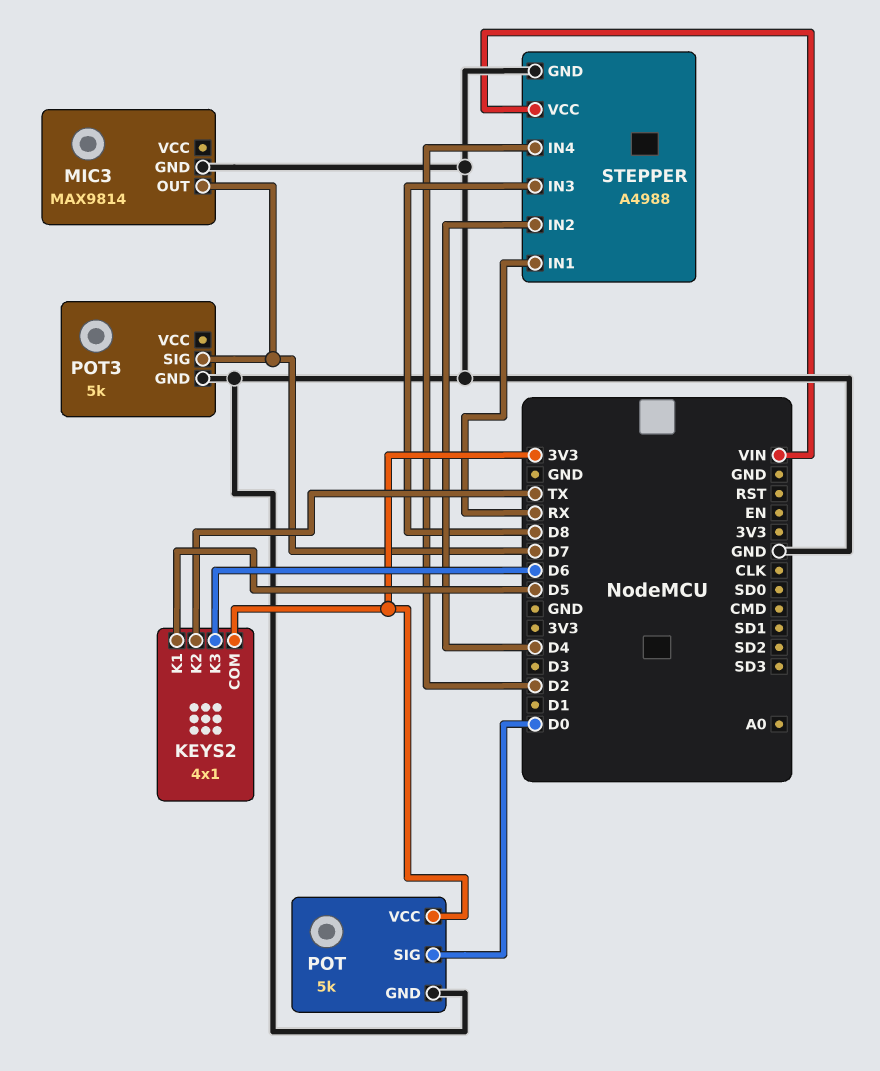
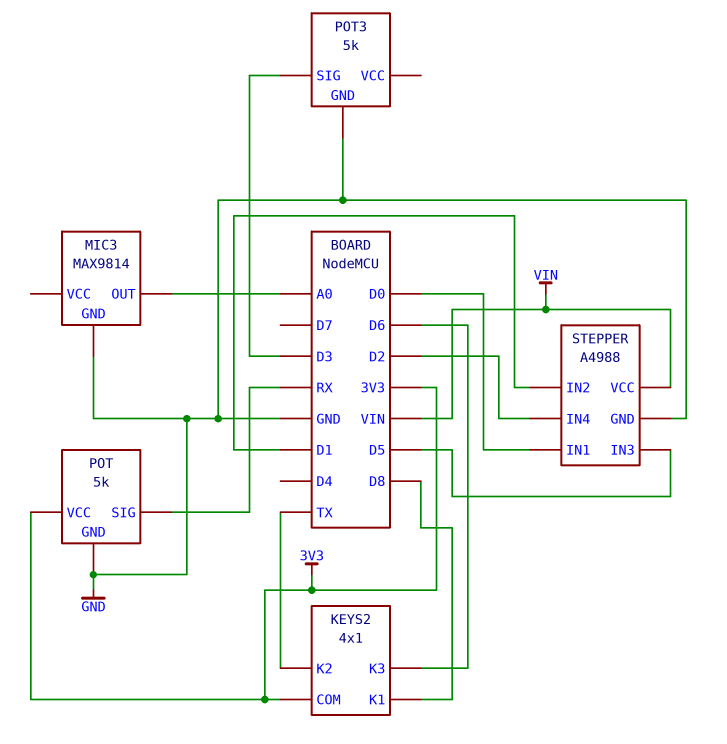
KEYS2 pin K1: D5 -> D8
MIC3 pin OUT: D7 -> A0
POT pin SIG: D0 -> RX
POT3 pin SIG: D7 -> D3
STEPPER pin IN1: RX -> D0
STEPPER pin IN2: D4 -> D1
STEPPER pin IN3: D8 -> D5

